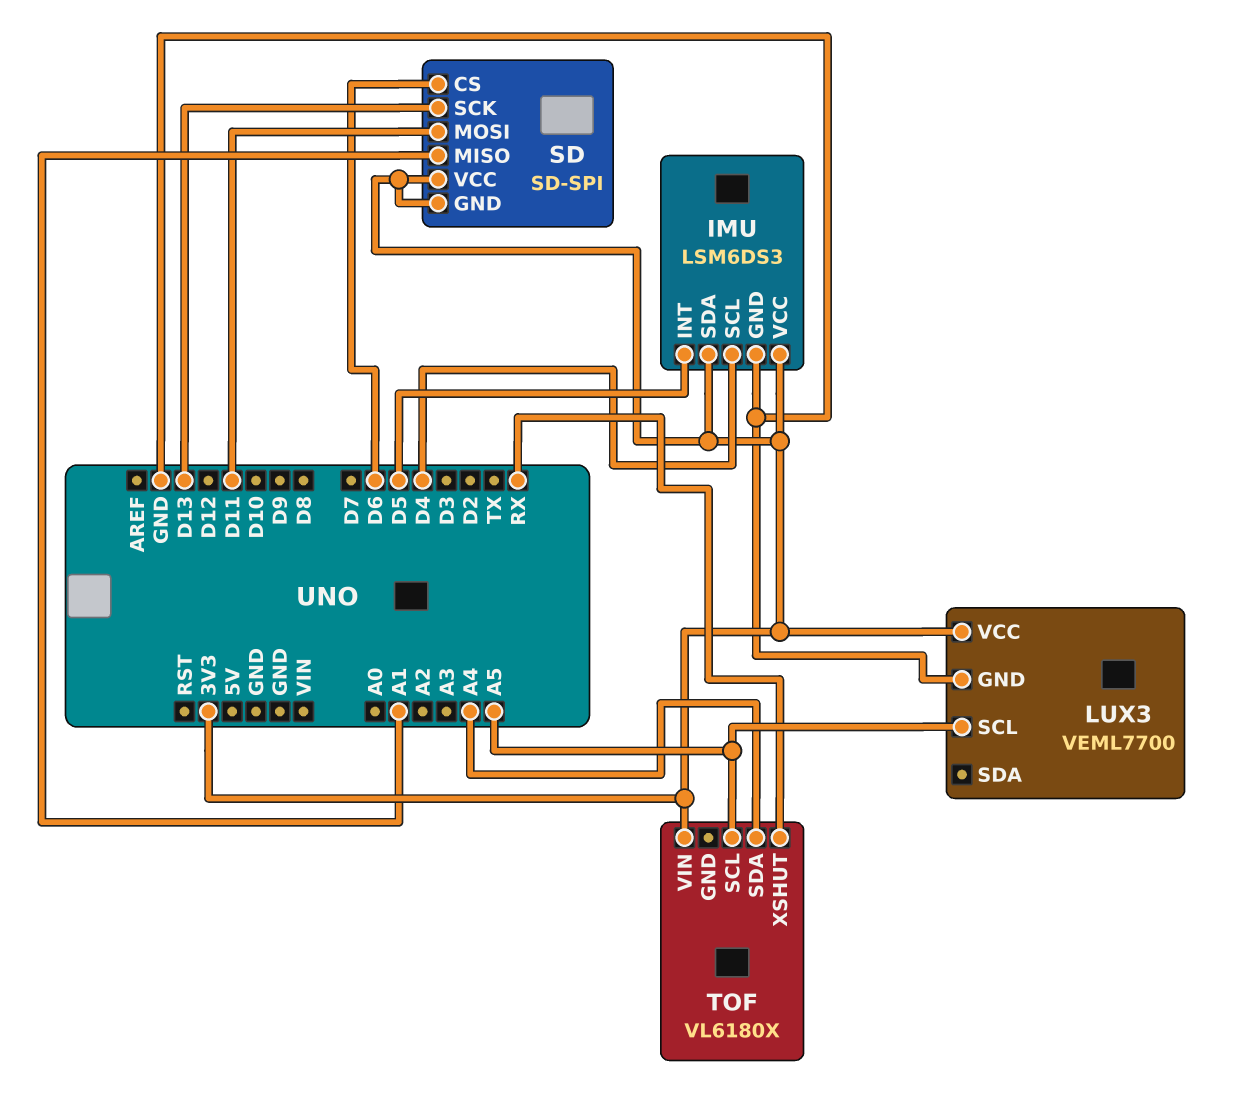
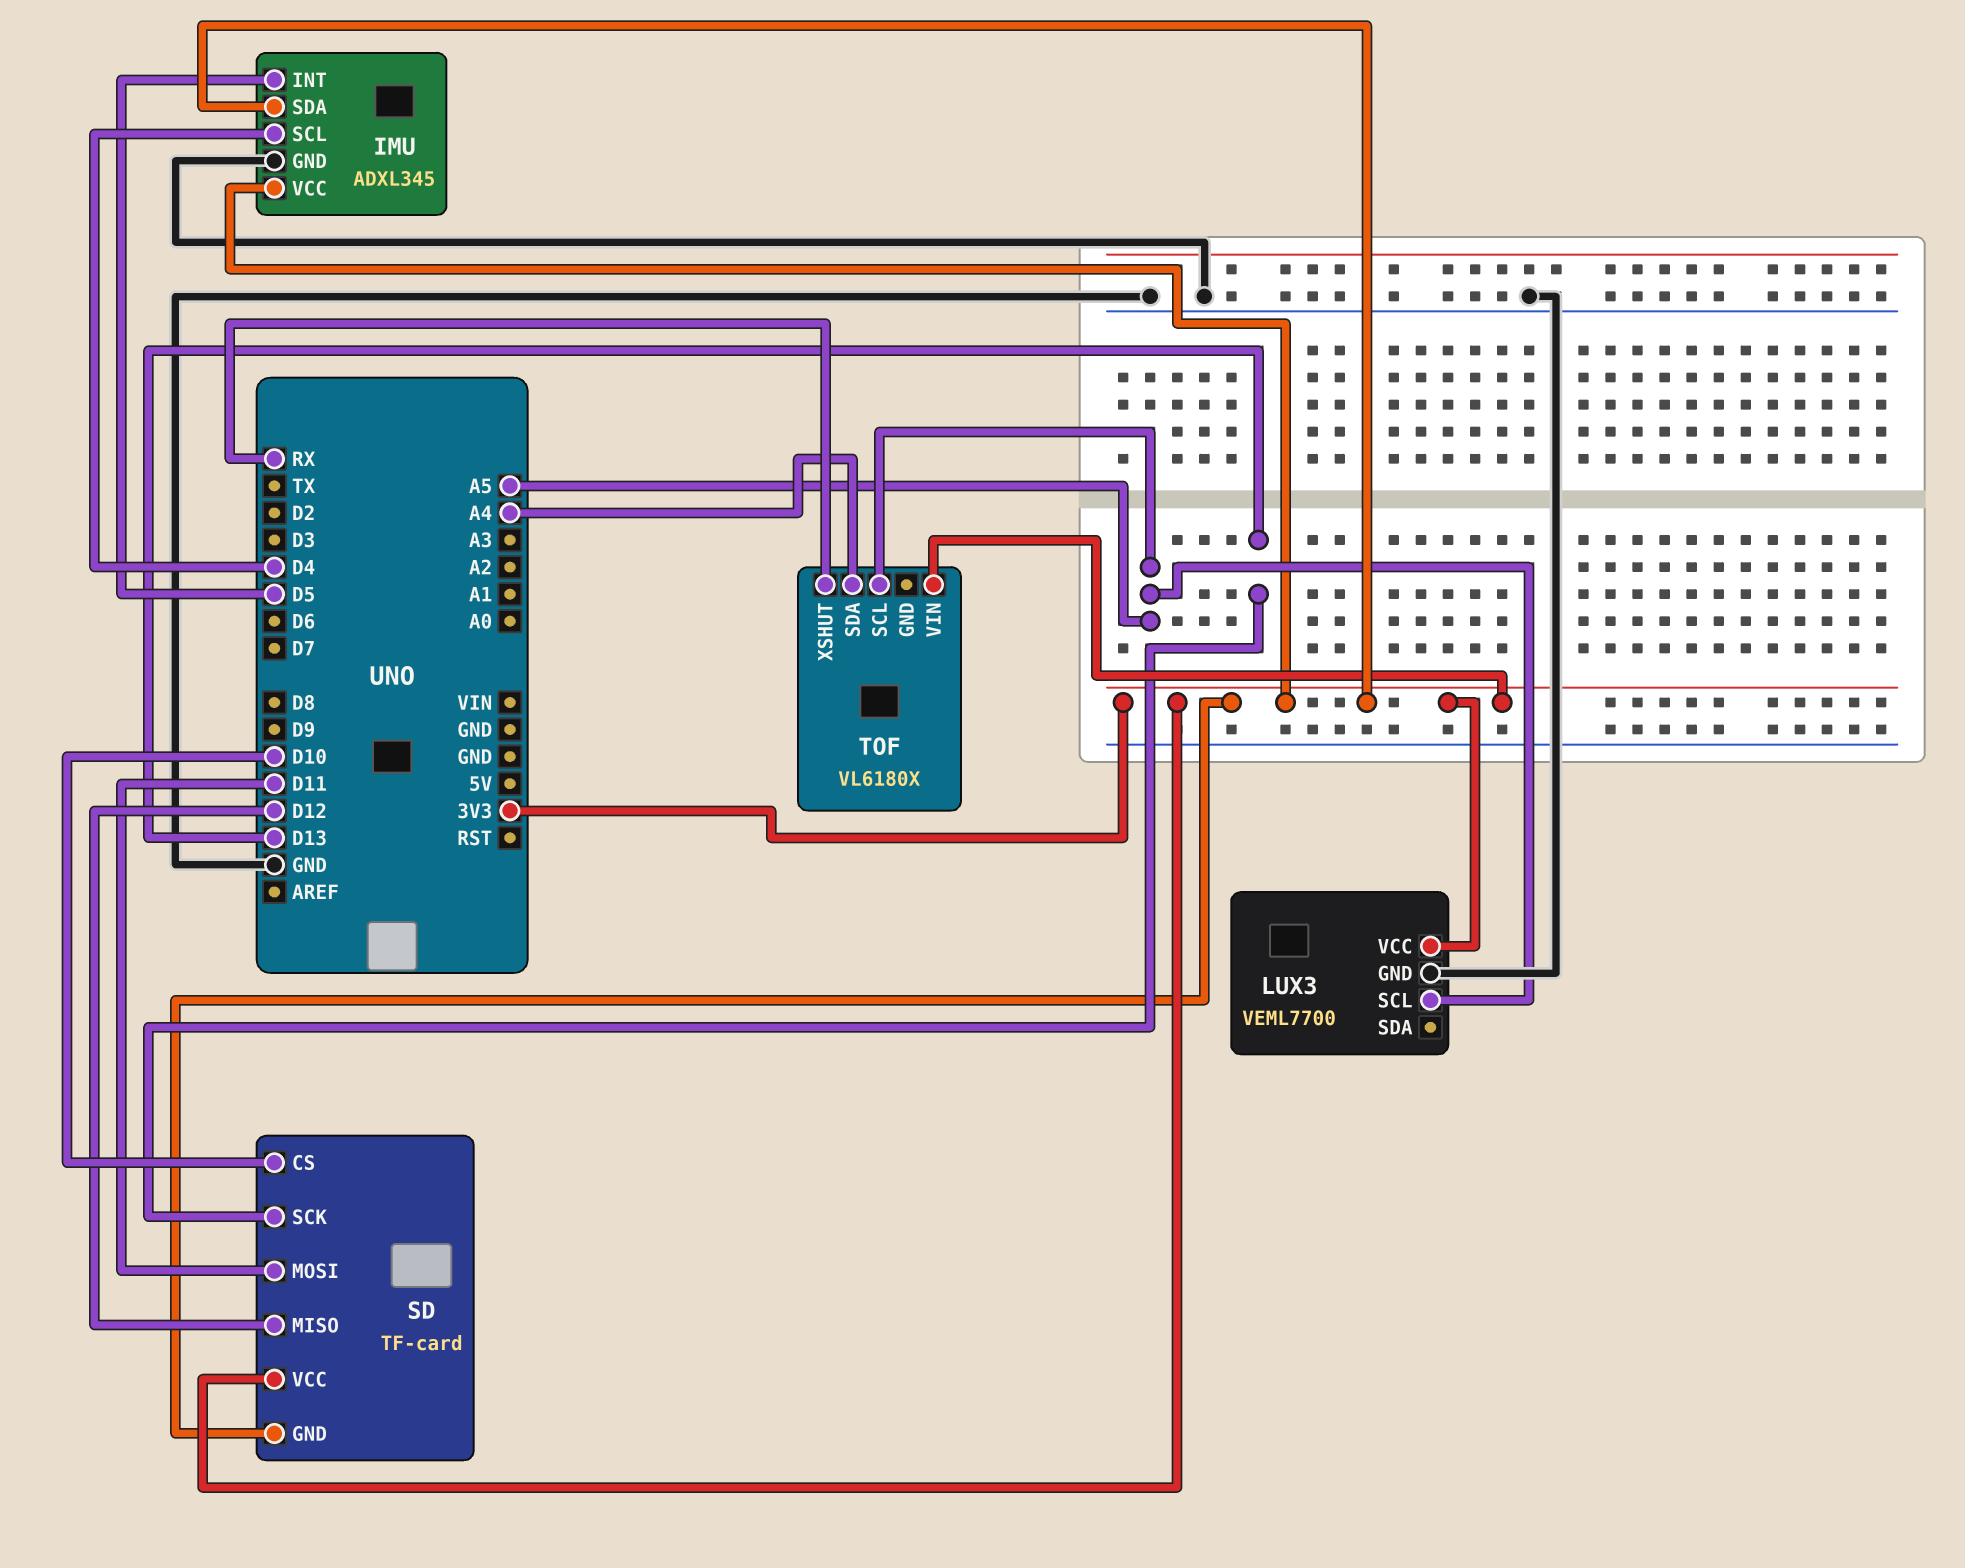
IMU: LSM6DS3 -> ADXL345
SD: SD-SPI -> TF-card
SD pin CS: D6 -> D10
SD pin MISO: A1 -> D12

